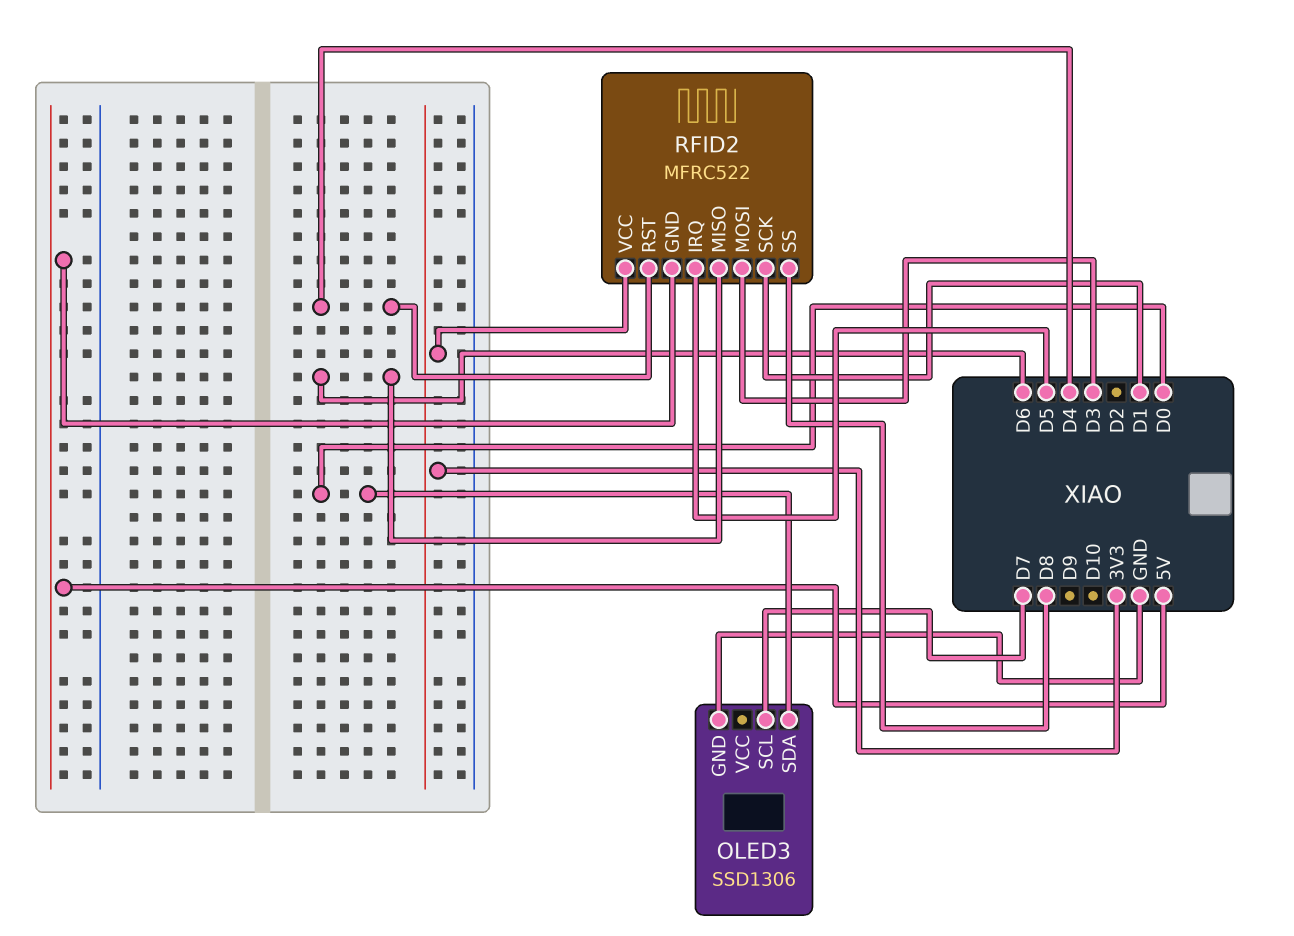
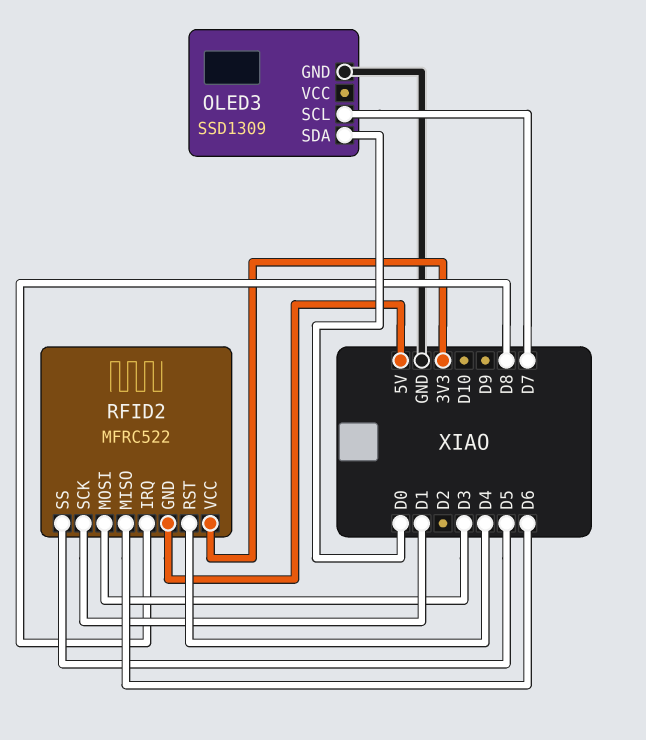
OLED3: SSD1306 -> SSD1309
RFID2 pin IRQ: D5 -> D8
RFID2 pin SS: D8 -> D5

